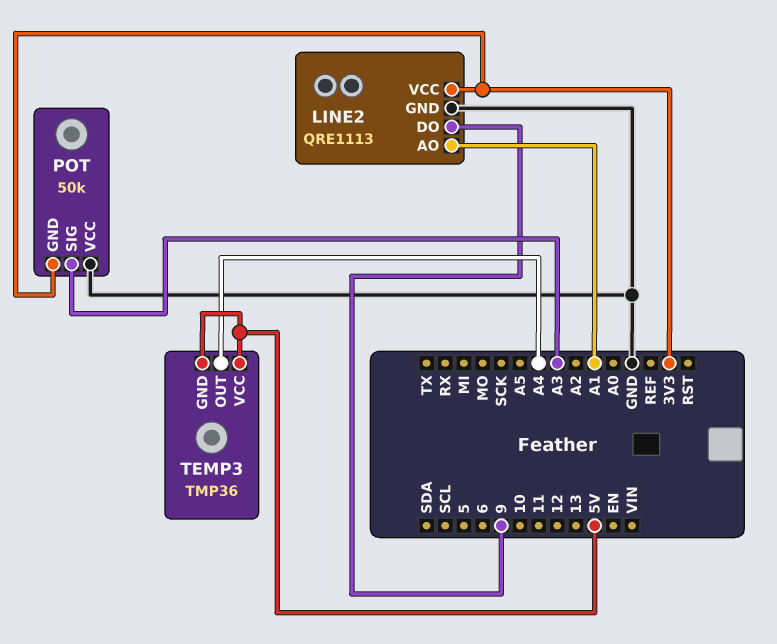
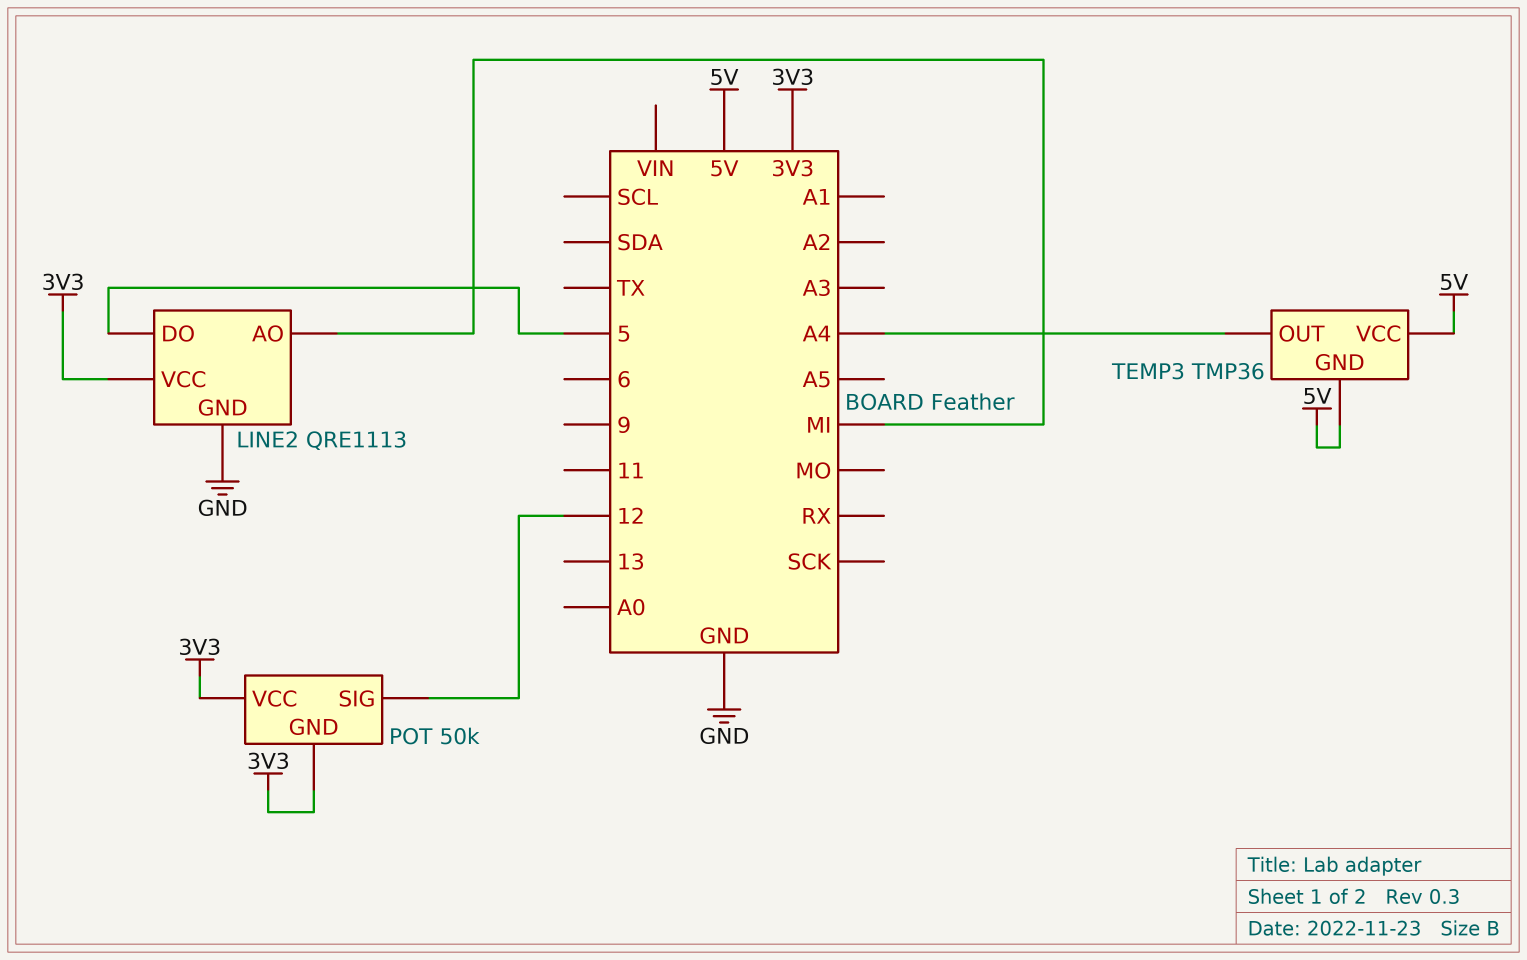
LINE2 pin AO: A1 -> MI
LINE2 pin DO: 9 -> 5
POT pin SIG: A3 -> 12
POT pin VCC: GND -> 3V3

